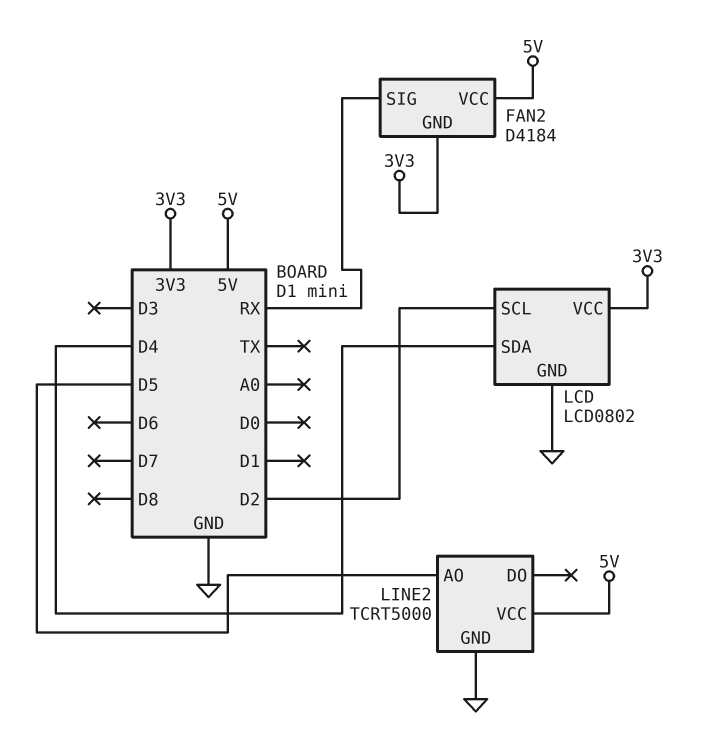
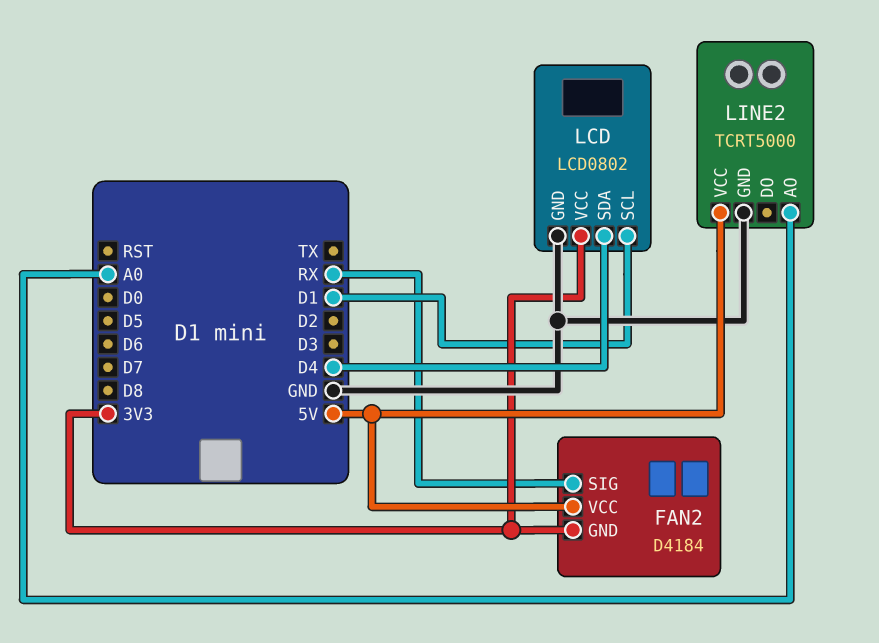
LCD pin SCL: D2 -> D1
LINE2 pin AO: D5 -> A0

